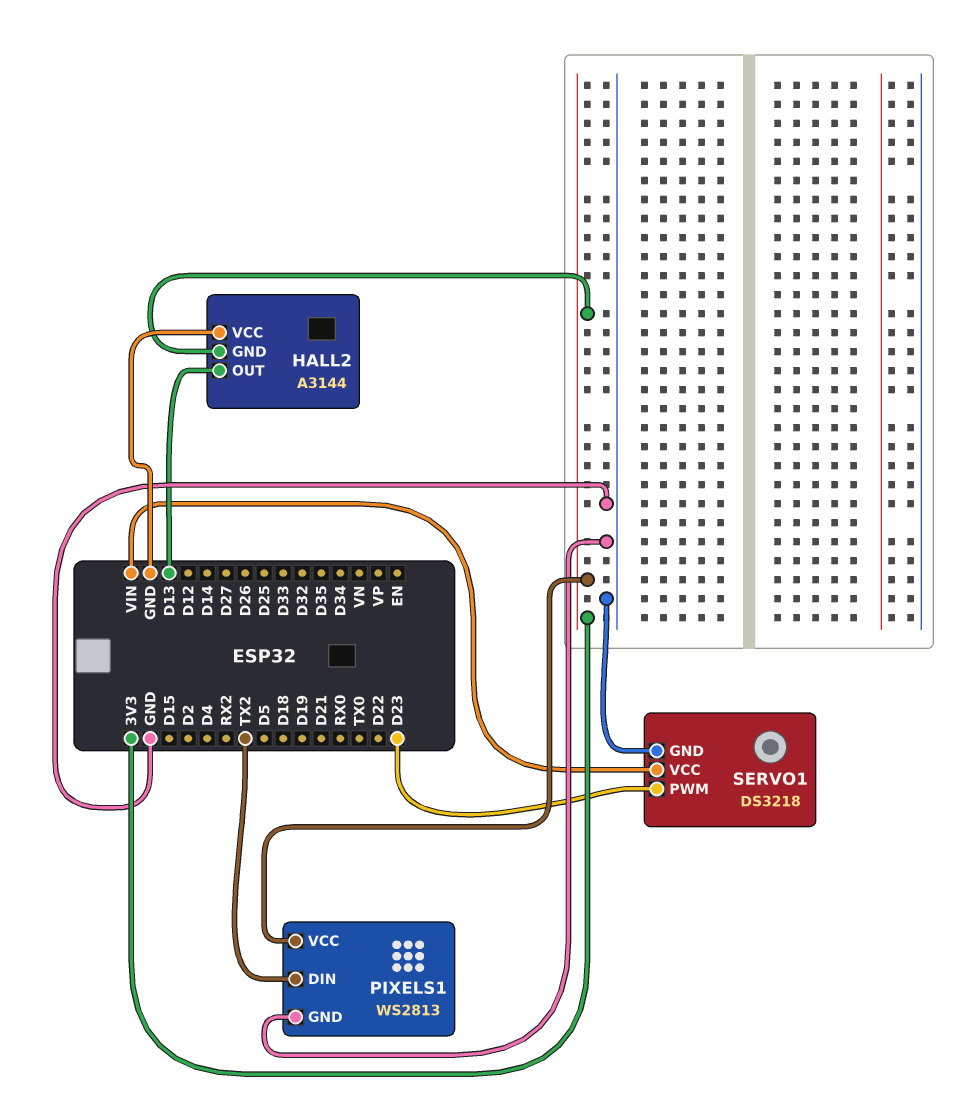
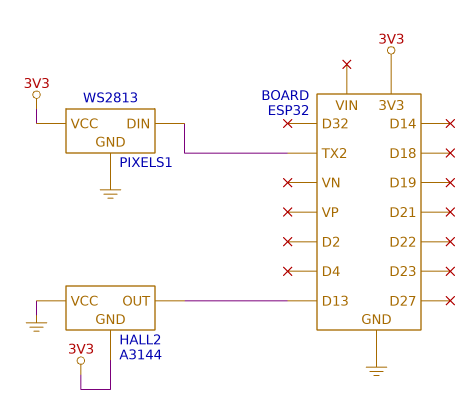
SERVO1: DS3218 -> none
SERVO1 pin GND: GND -> none
SERVO1 pin PWM: D23 -> none
SERVO1 pin VCC: VIN -> none

